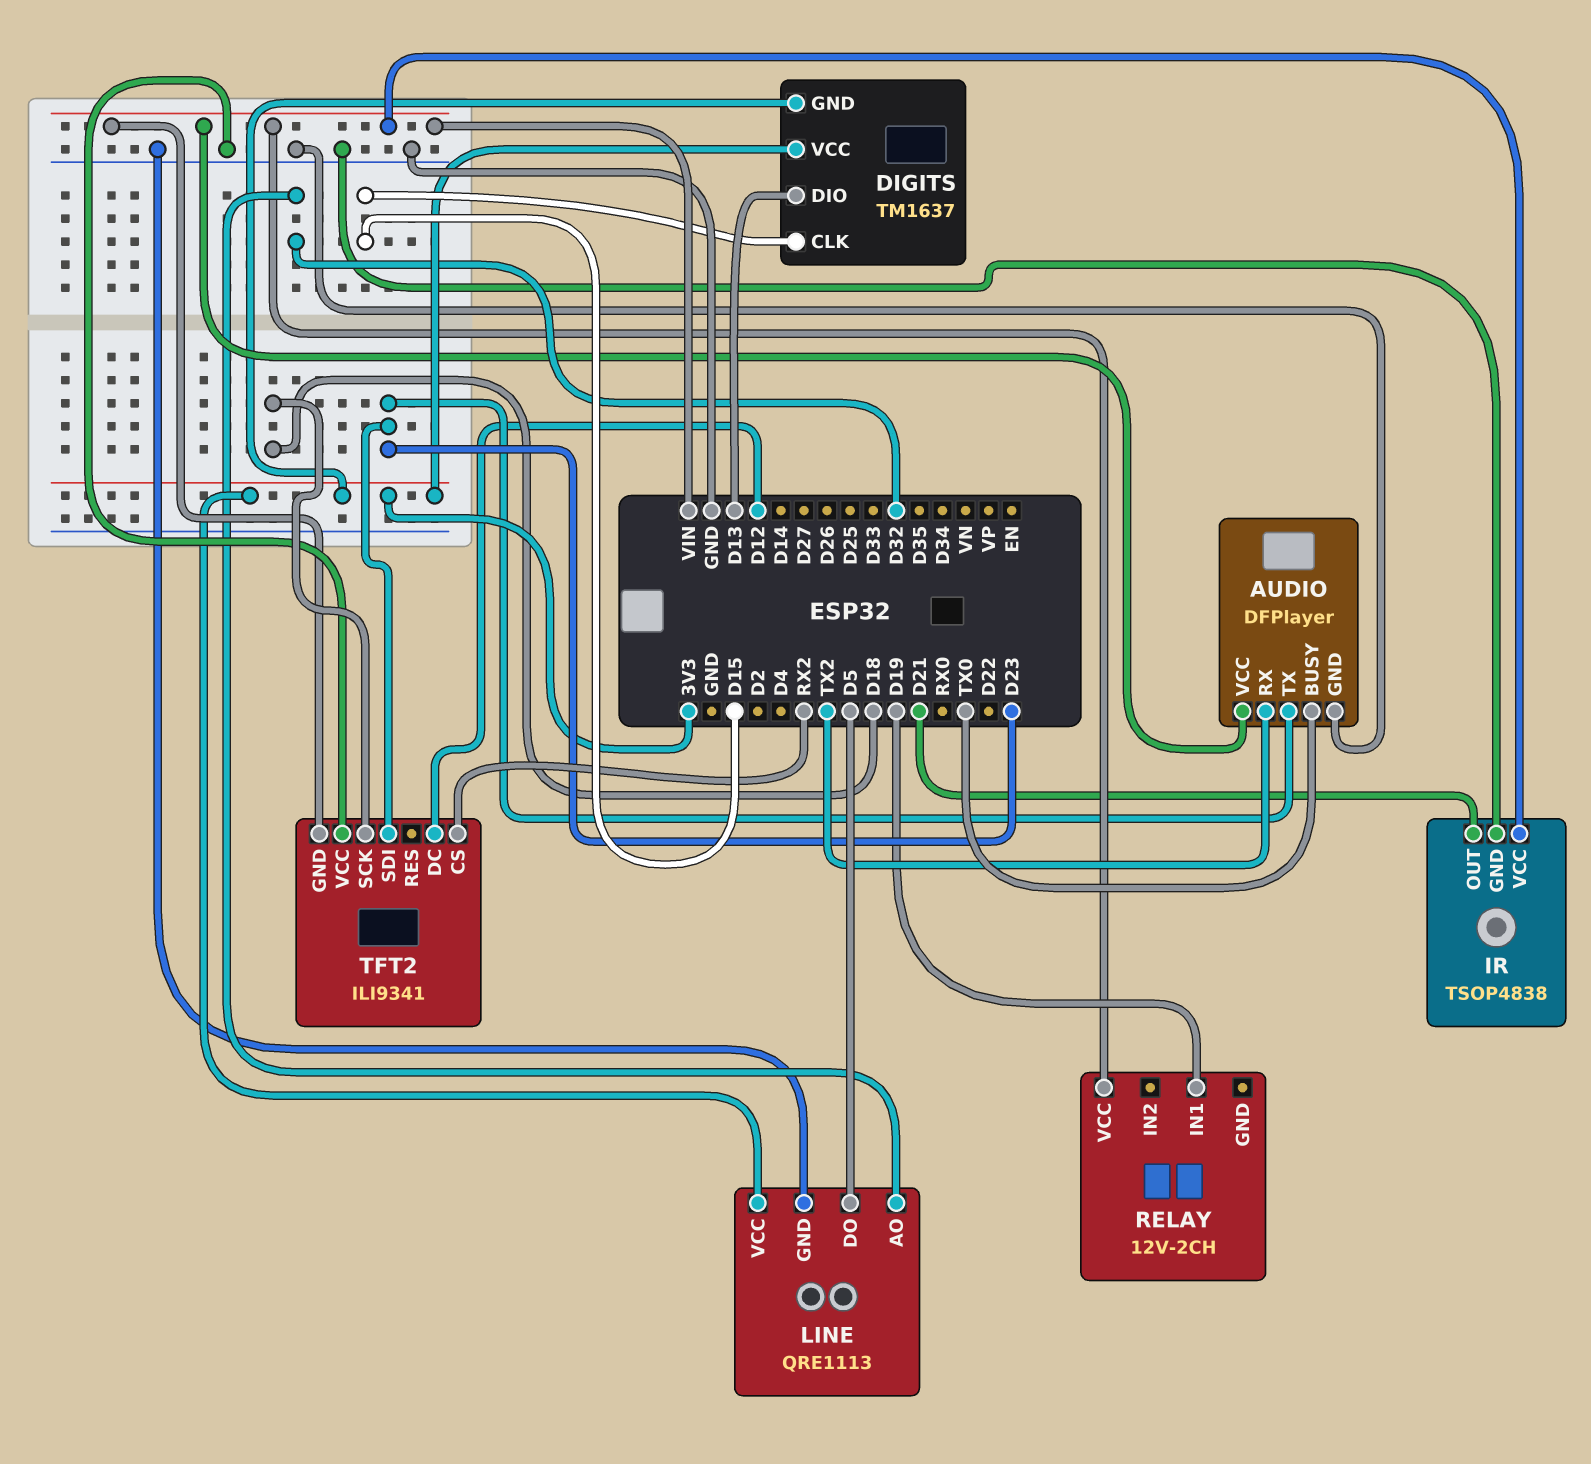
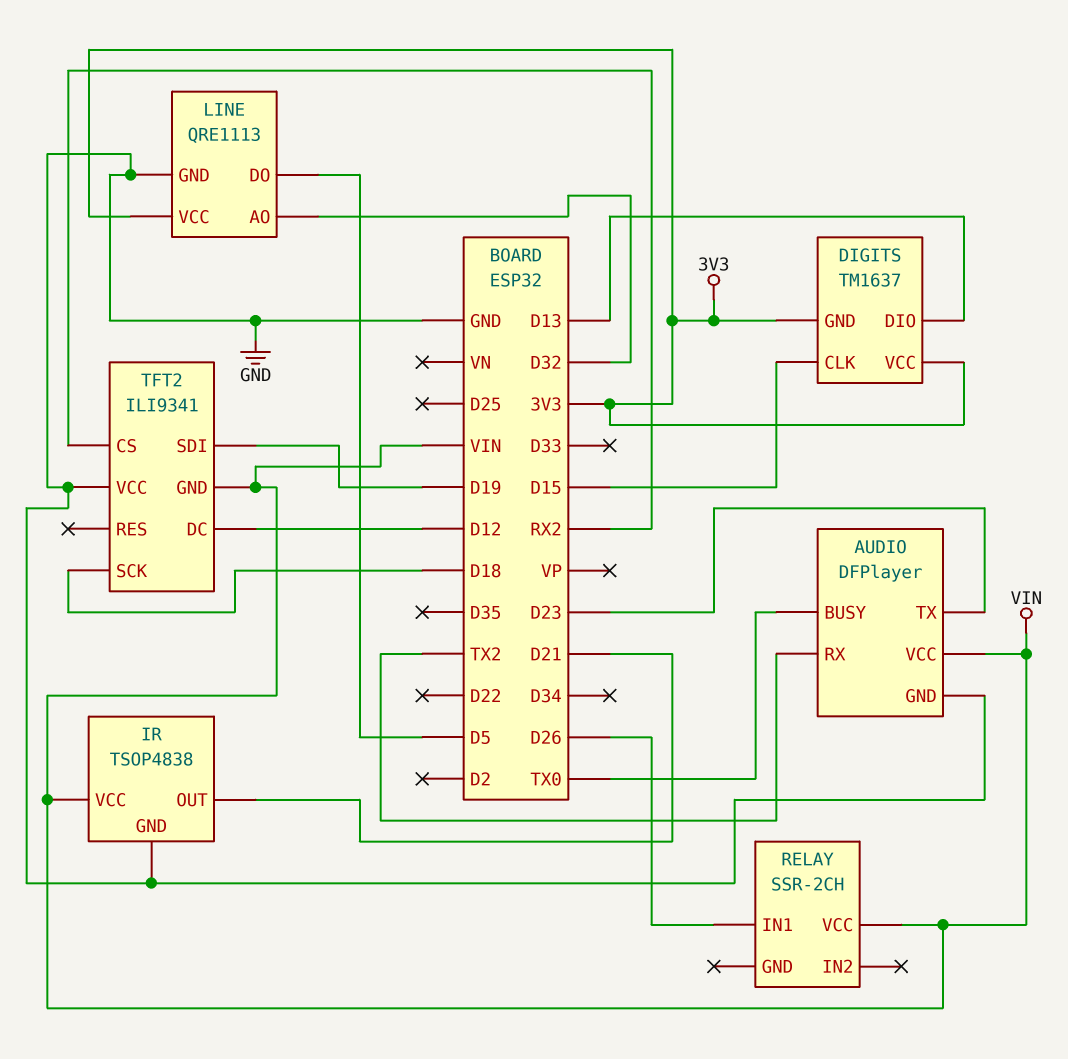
RELAY: 12V-2CH -> SSR-2CH
RELAY pin IN1: D19 -> D26
TFT2 pin SDI: D23 -> D19

